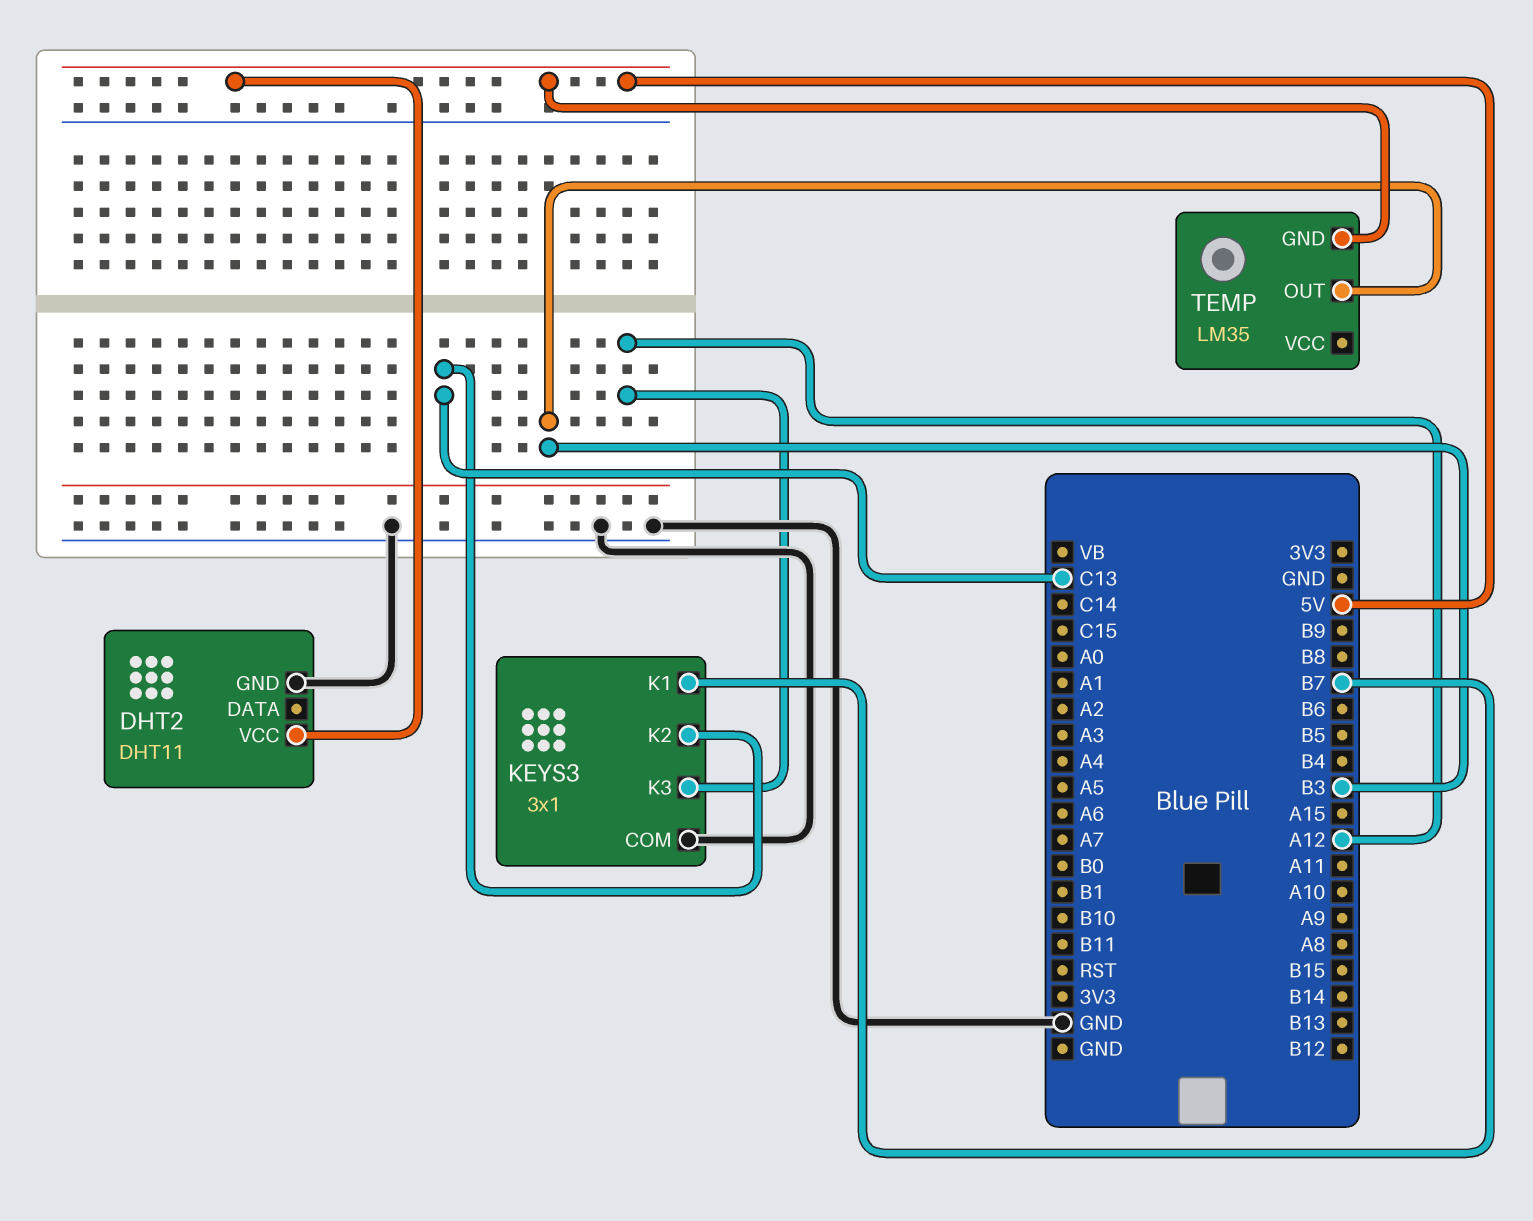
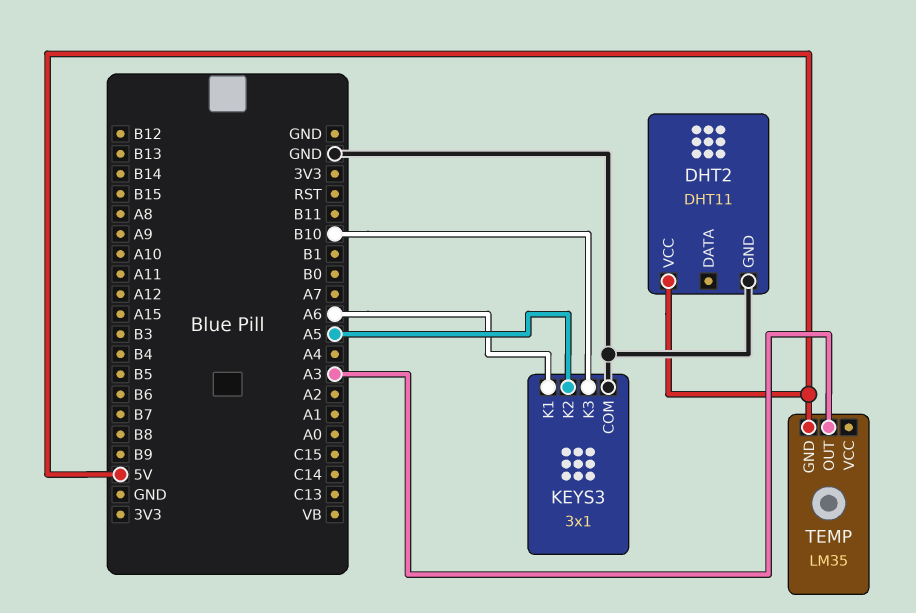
KEYS3 pin K1: B7 -> A6
KEYS3 pin K2: C13 -> A5
KEYS3 pin K3: A12 -> B10
TEMP pin OUT: B3 -> A3

